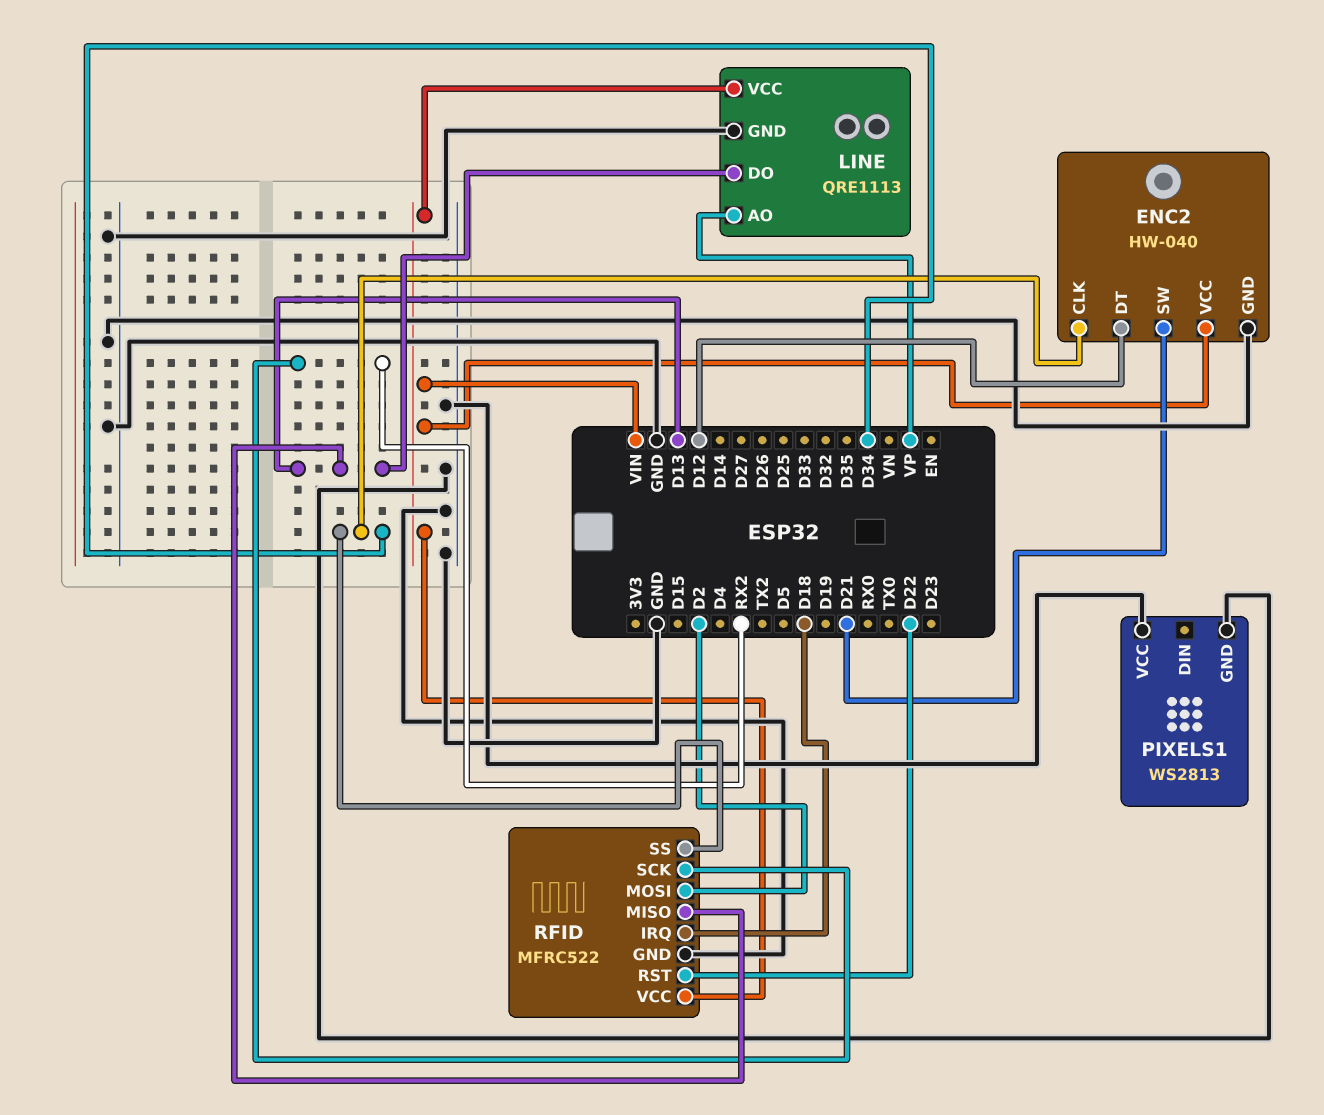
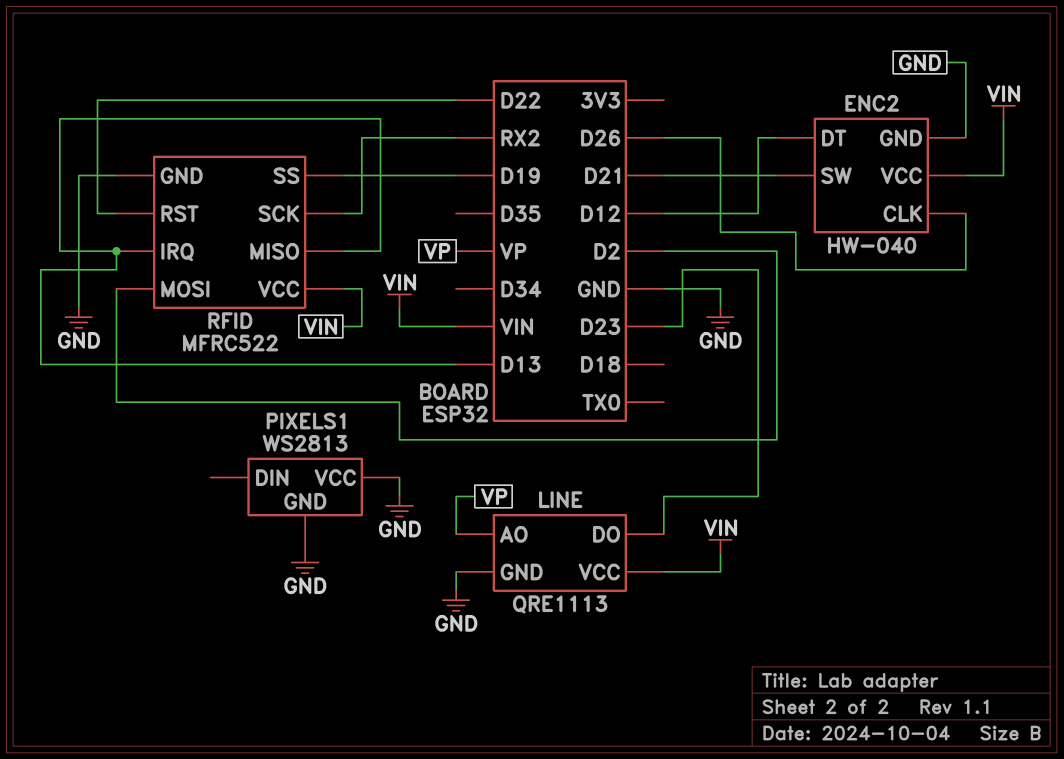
ENC2 pin CLK: D34 -> D26
LINE pin DO: D13 -> D23
RFID pin IRQ: D18 -> D13
RFID pin SS: D34 -> D19

